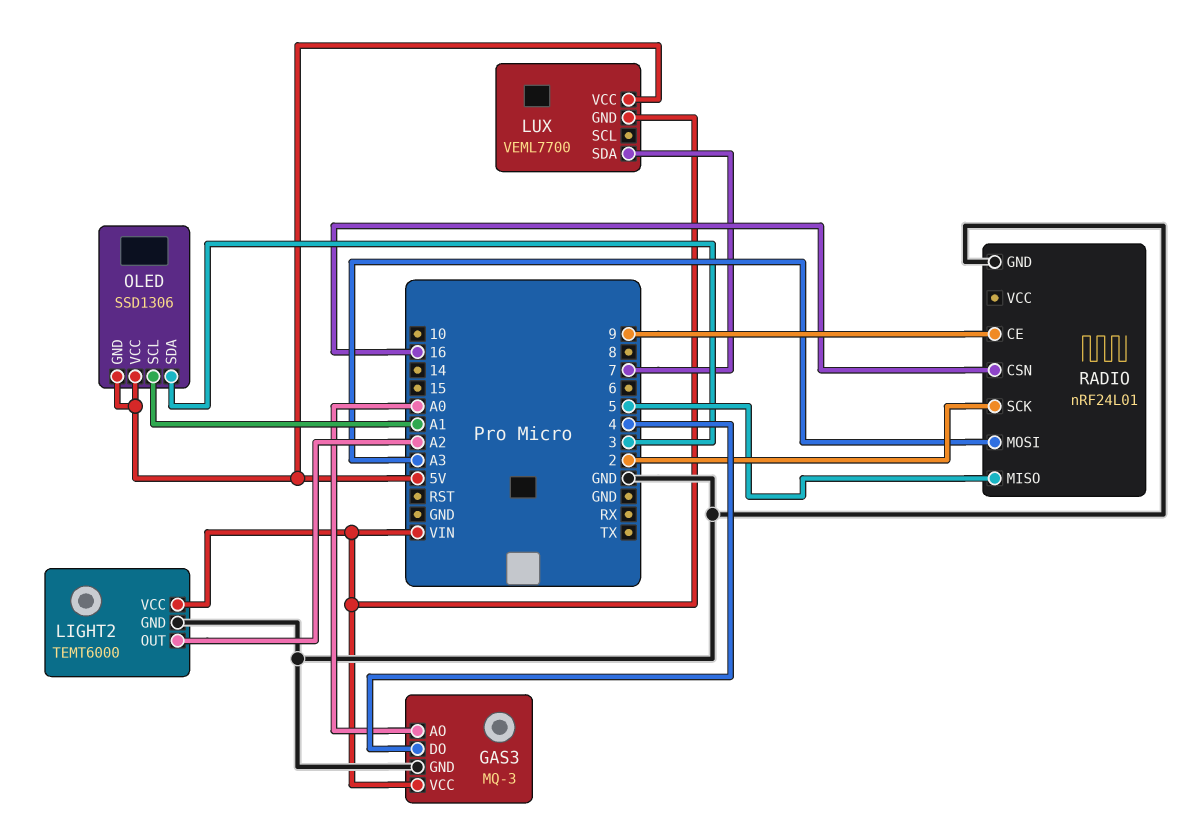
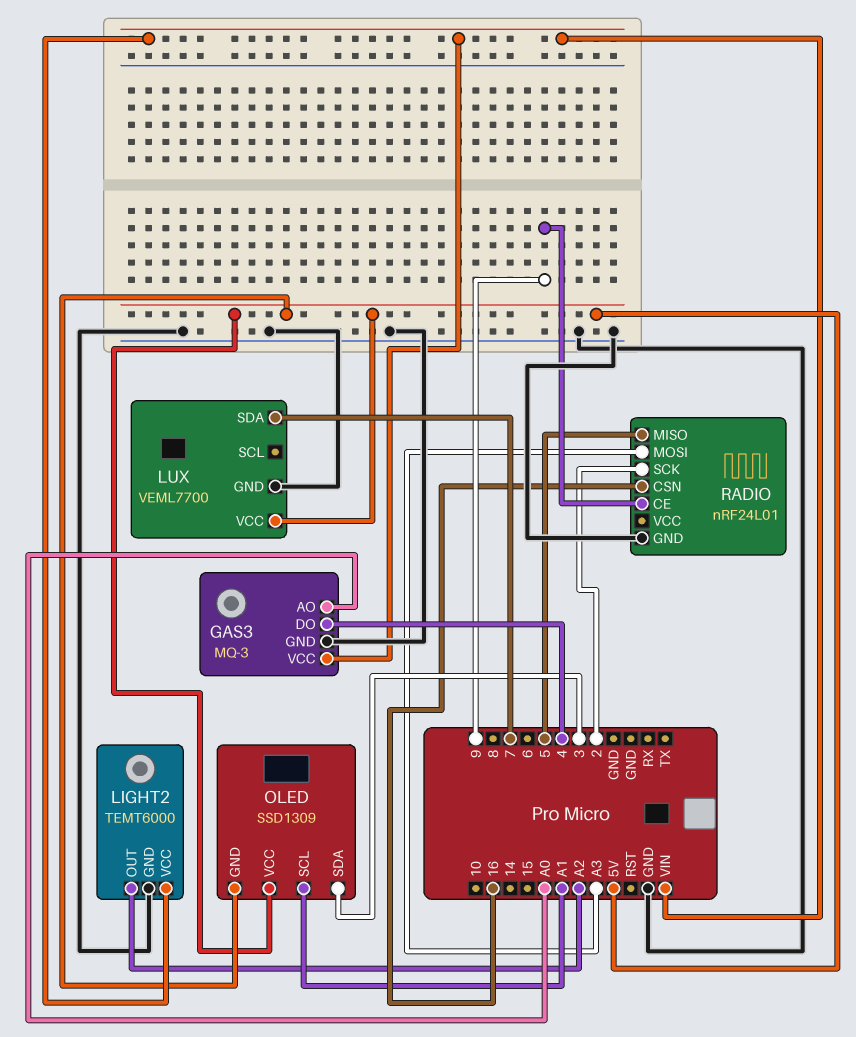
LUX pin GND: VIN -> GND
OLED: SSD1306 -> SSD1309

